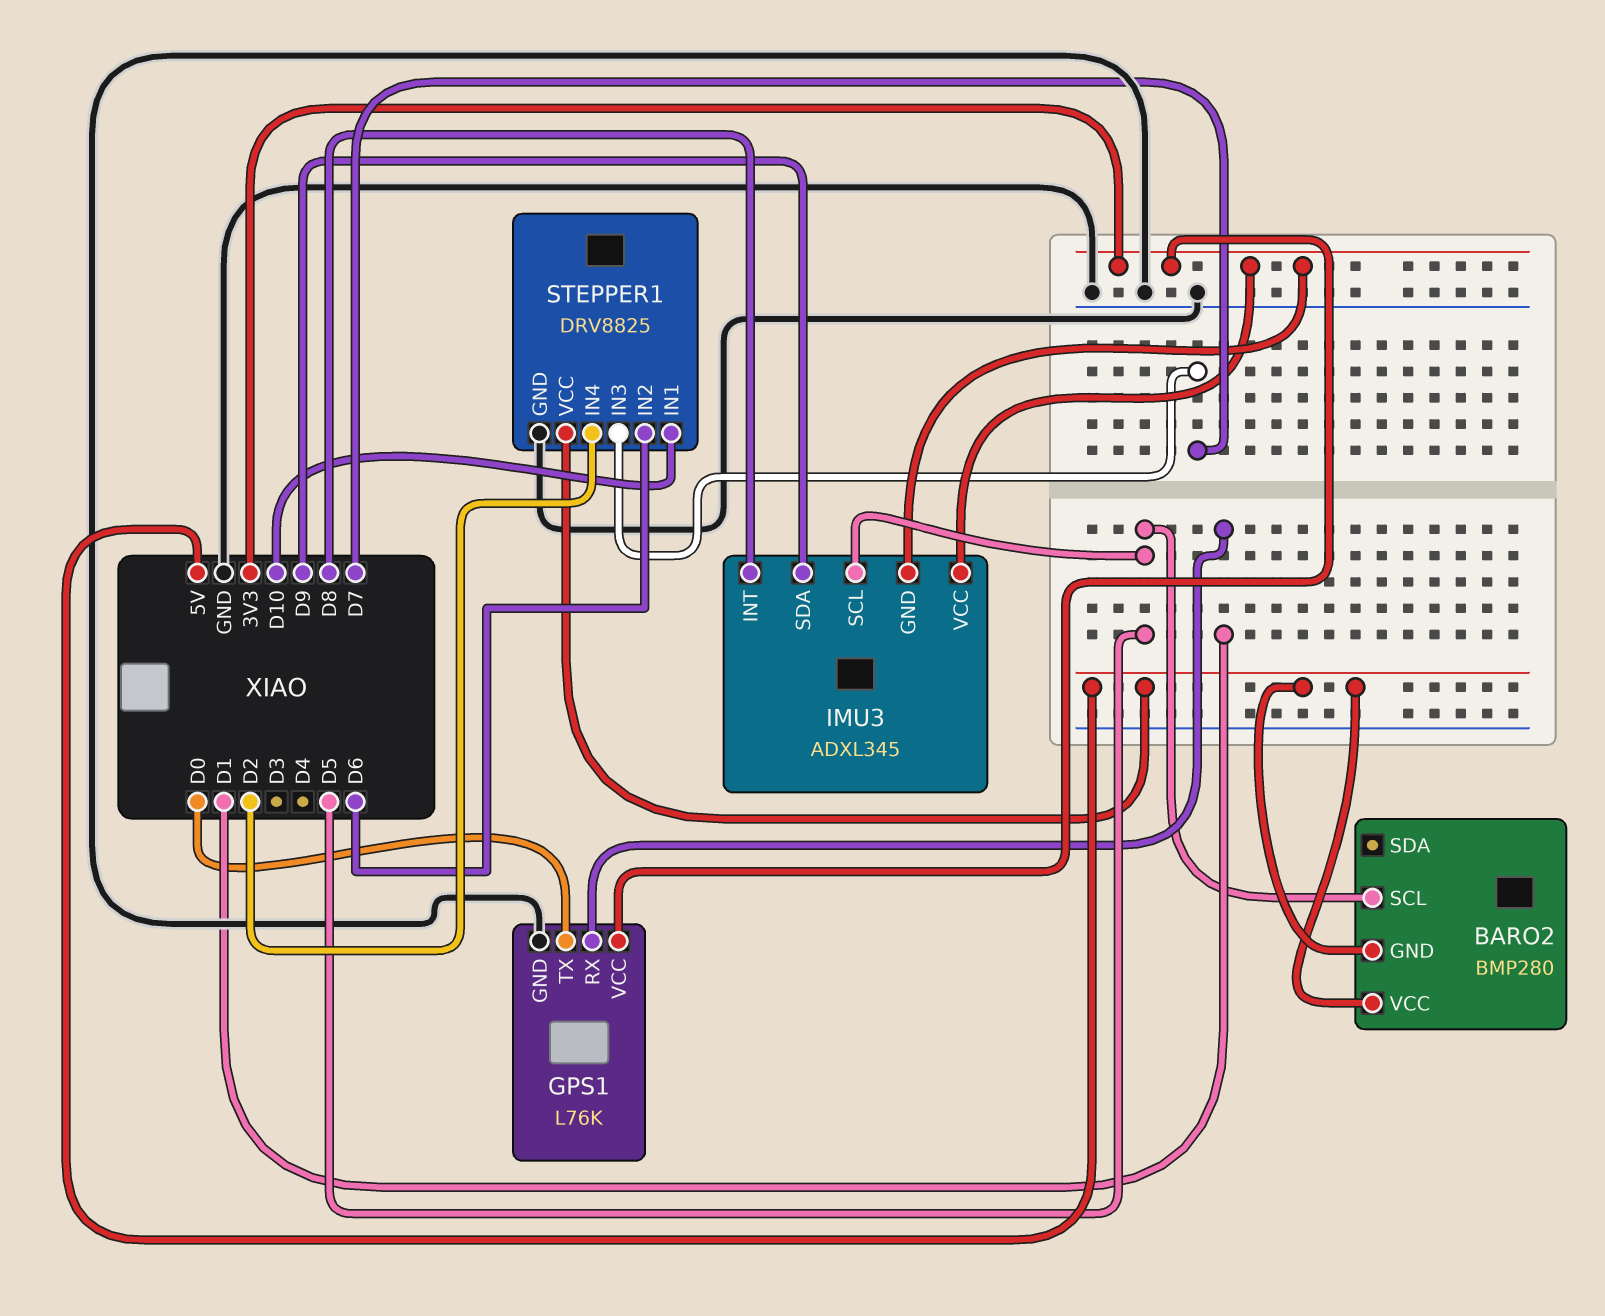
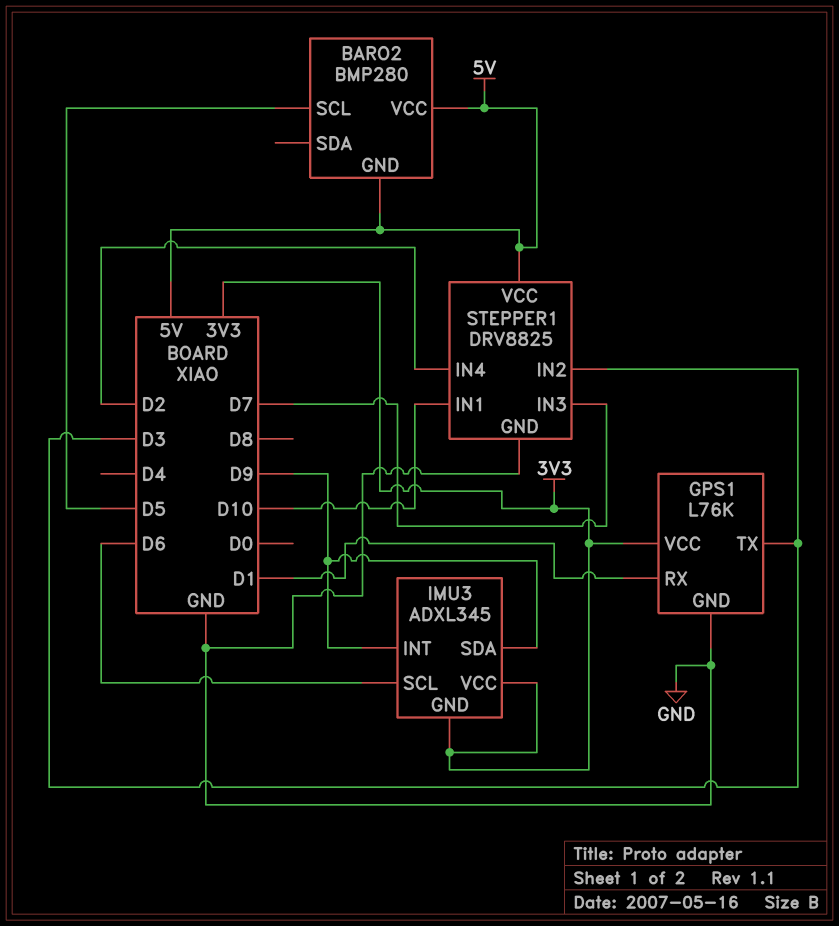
GPS1 pin TX: D0 -> D3
IMU3 pin INT: D8 -> D9
IMU3 pin SCL: D5 -> D6
STEPPER1 pin IN2: D6 -> D3

